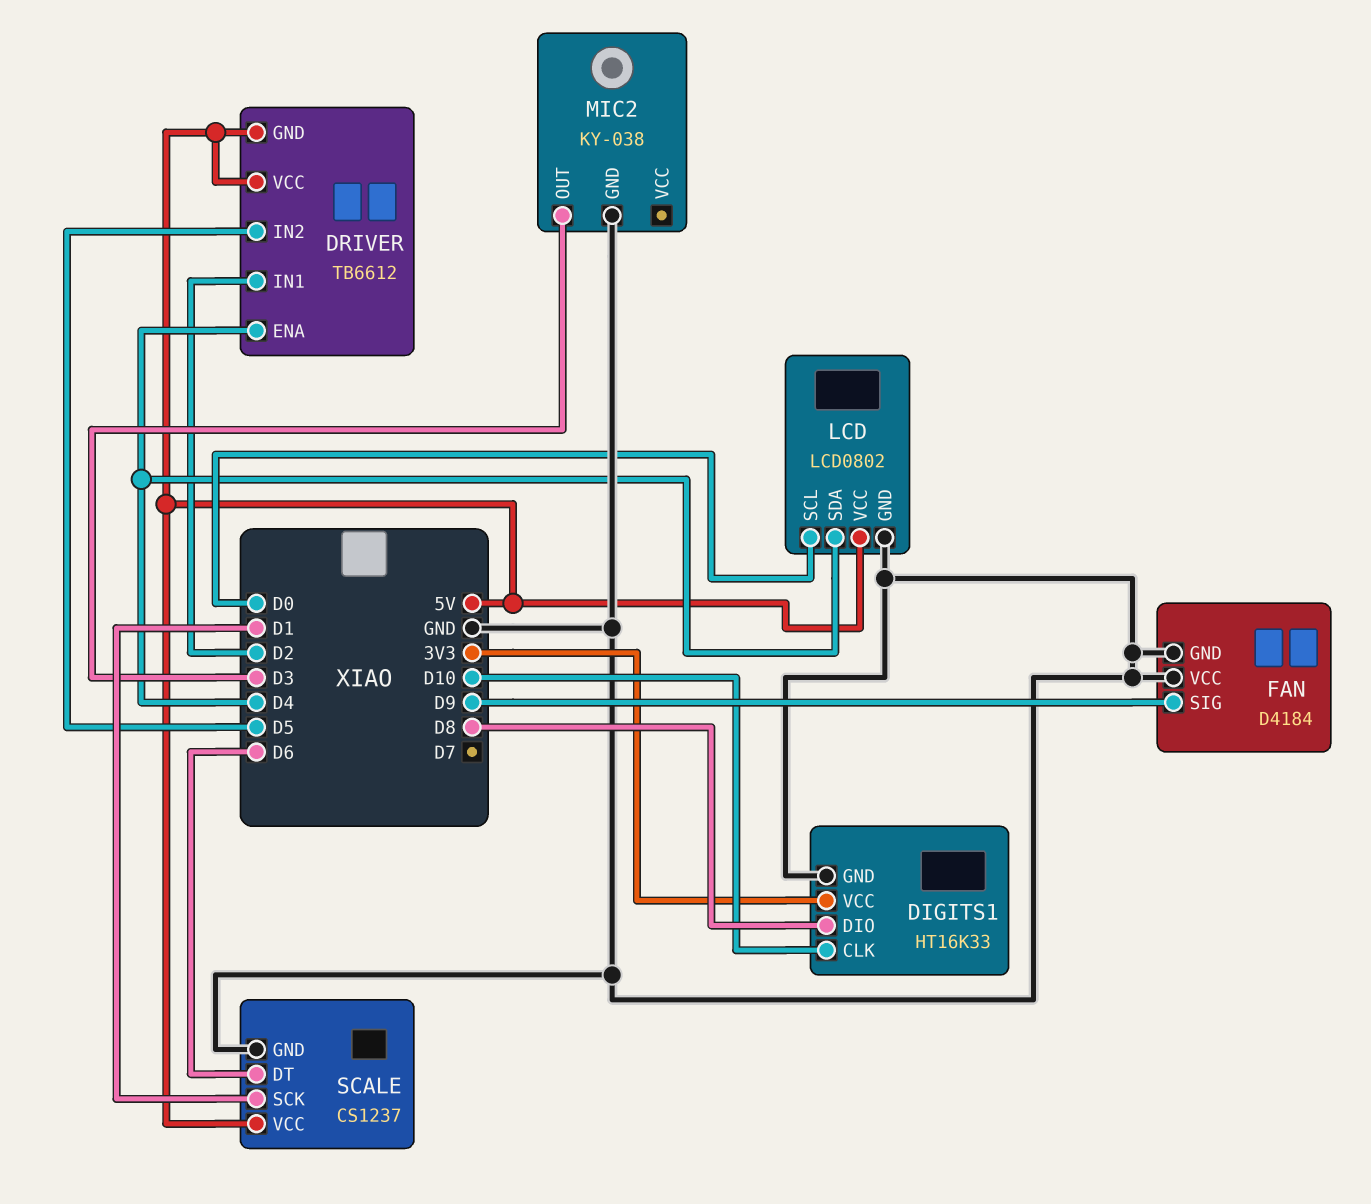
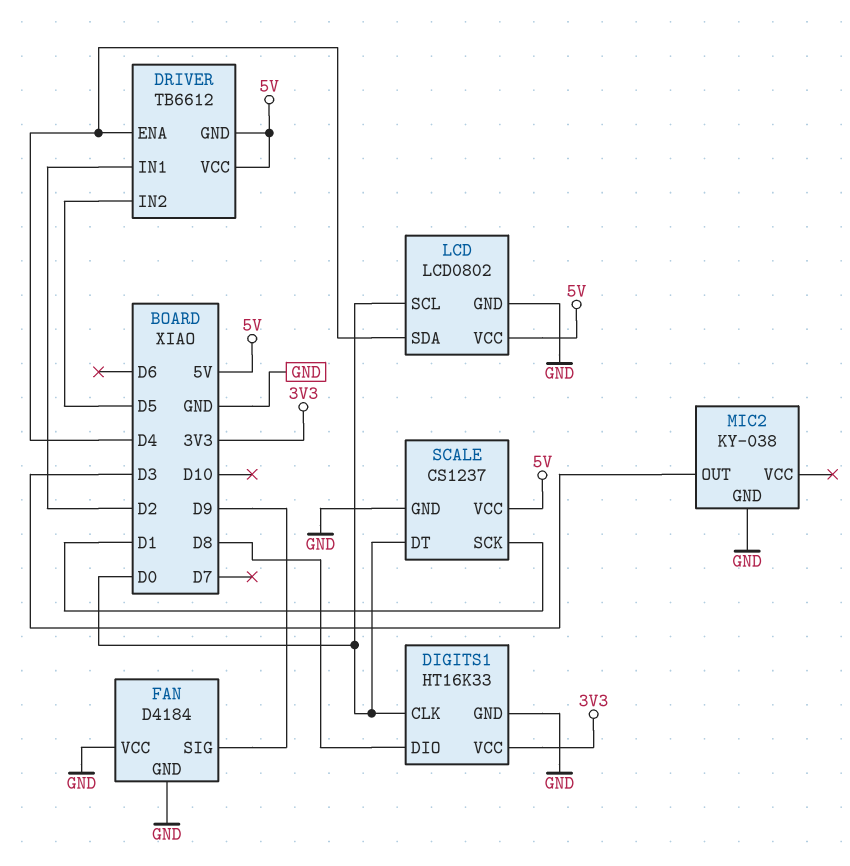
DIGITS1 pin CLK: D10 -> D0
SCALE pin DT: D6 -> D0

